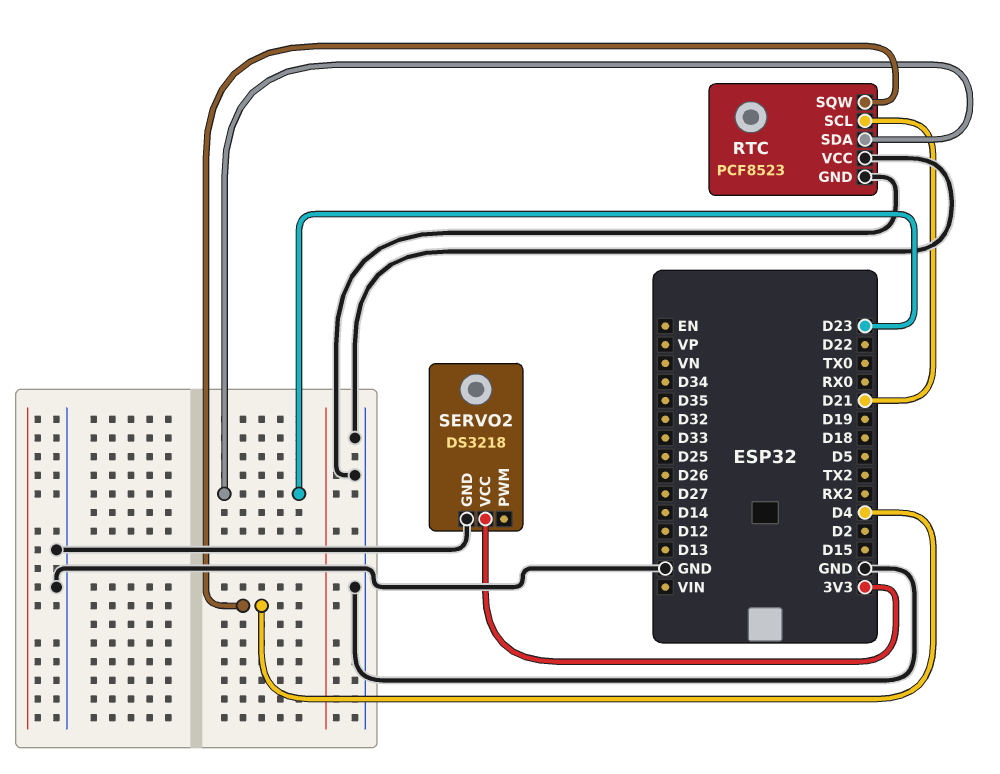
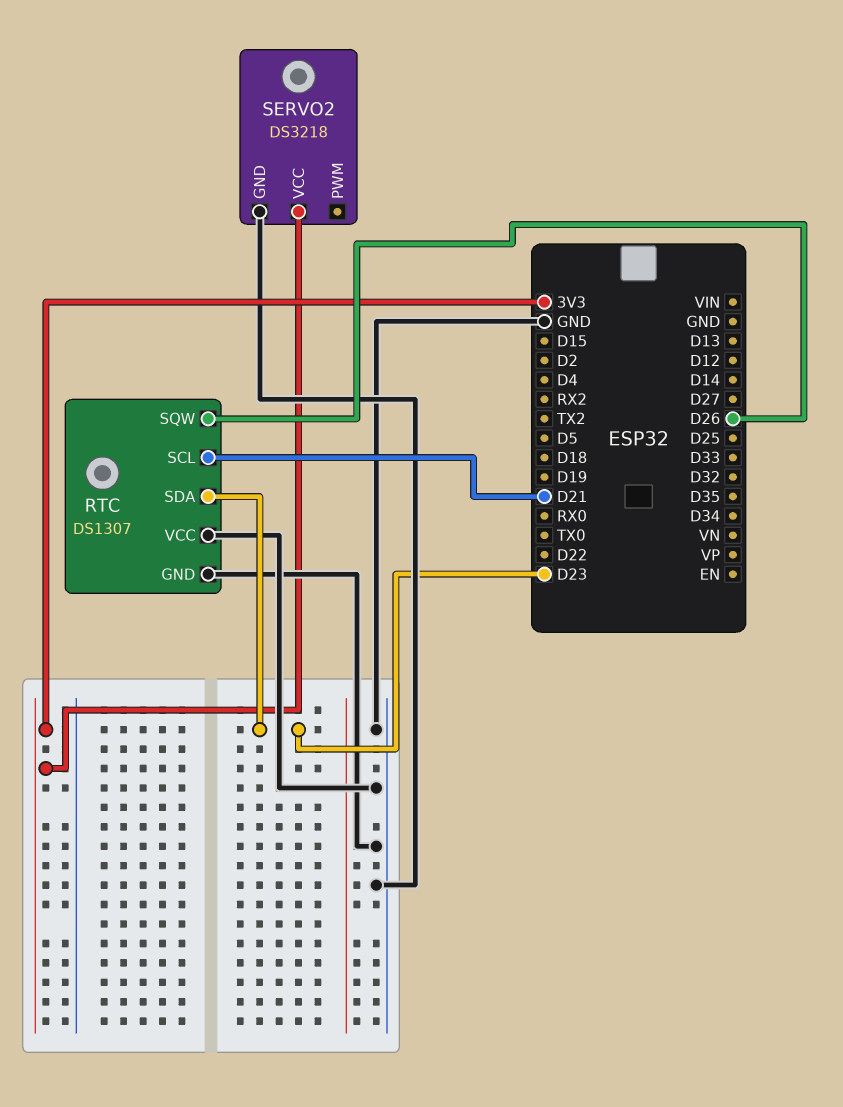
RTC: PCF8523 -> DS1307
RTC pin SQW: D4 -> D26

